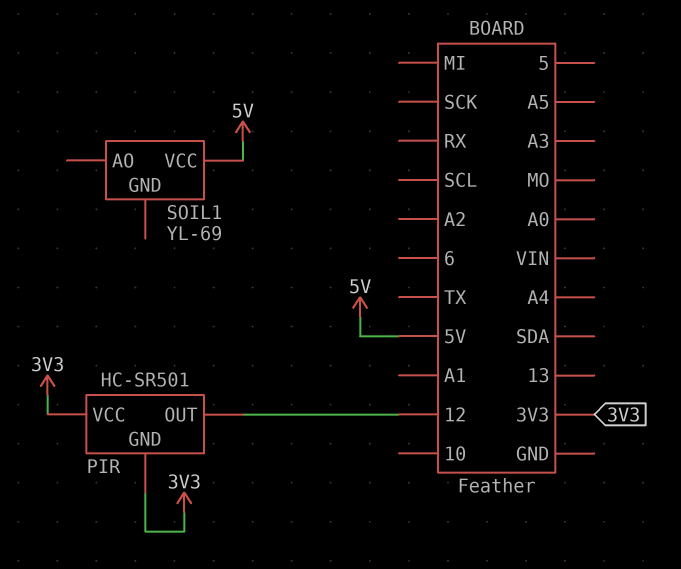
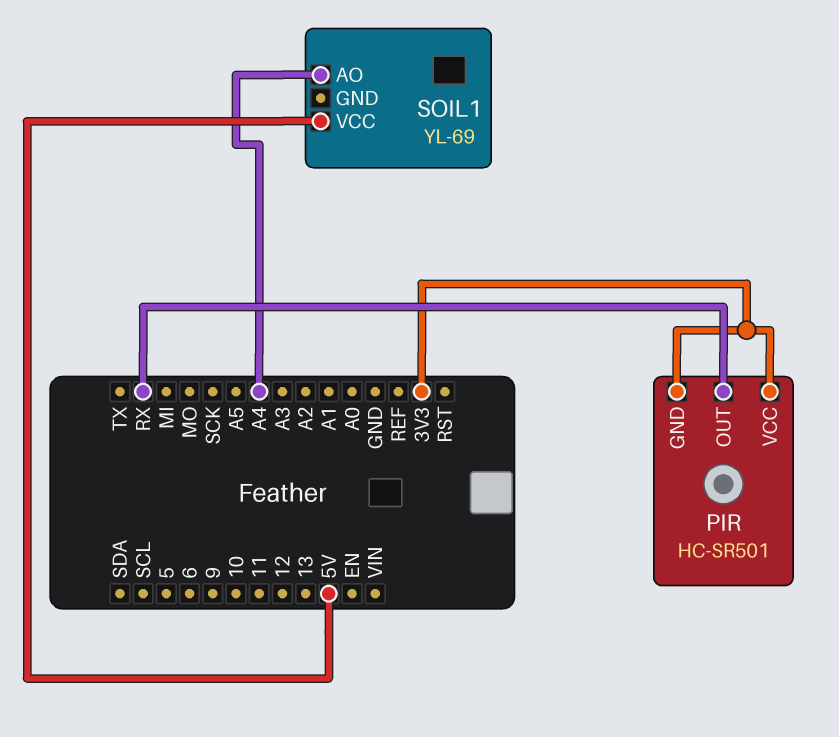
PIR pin OUT: 12 -> RX
SOIL1 pin AO: none -> A4

